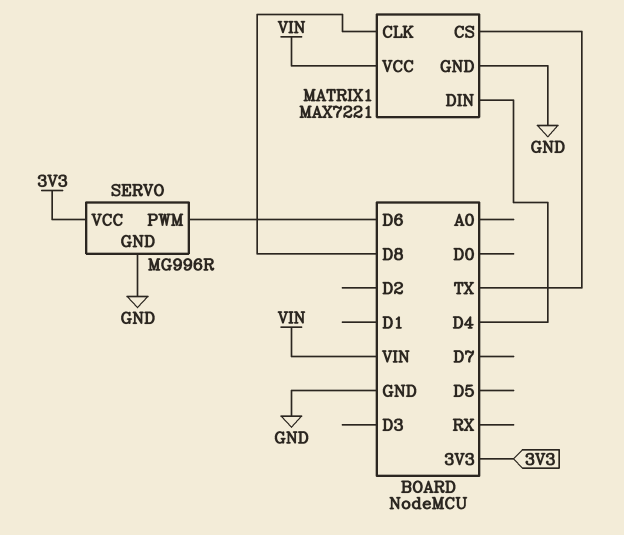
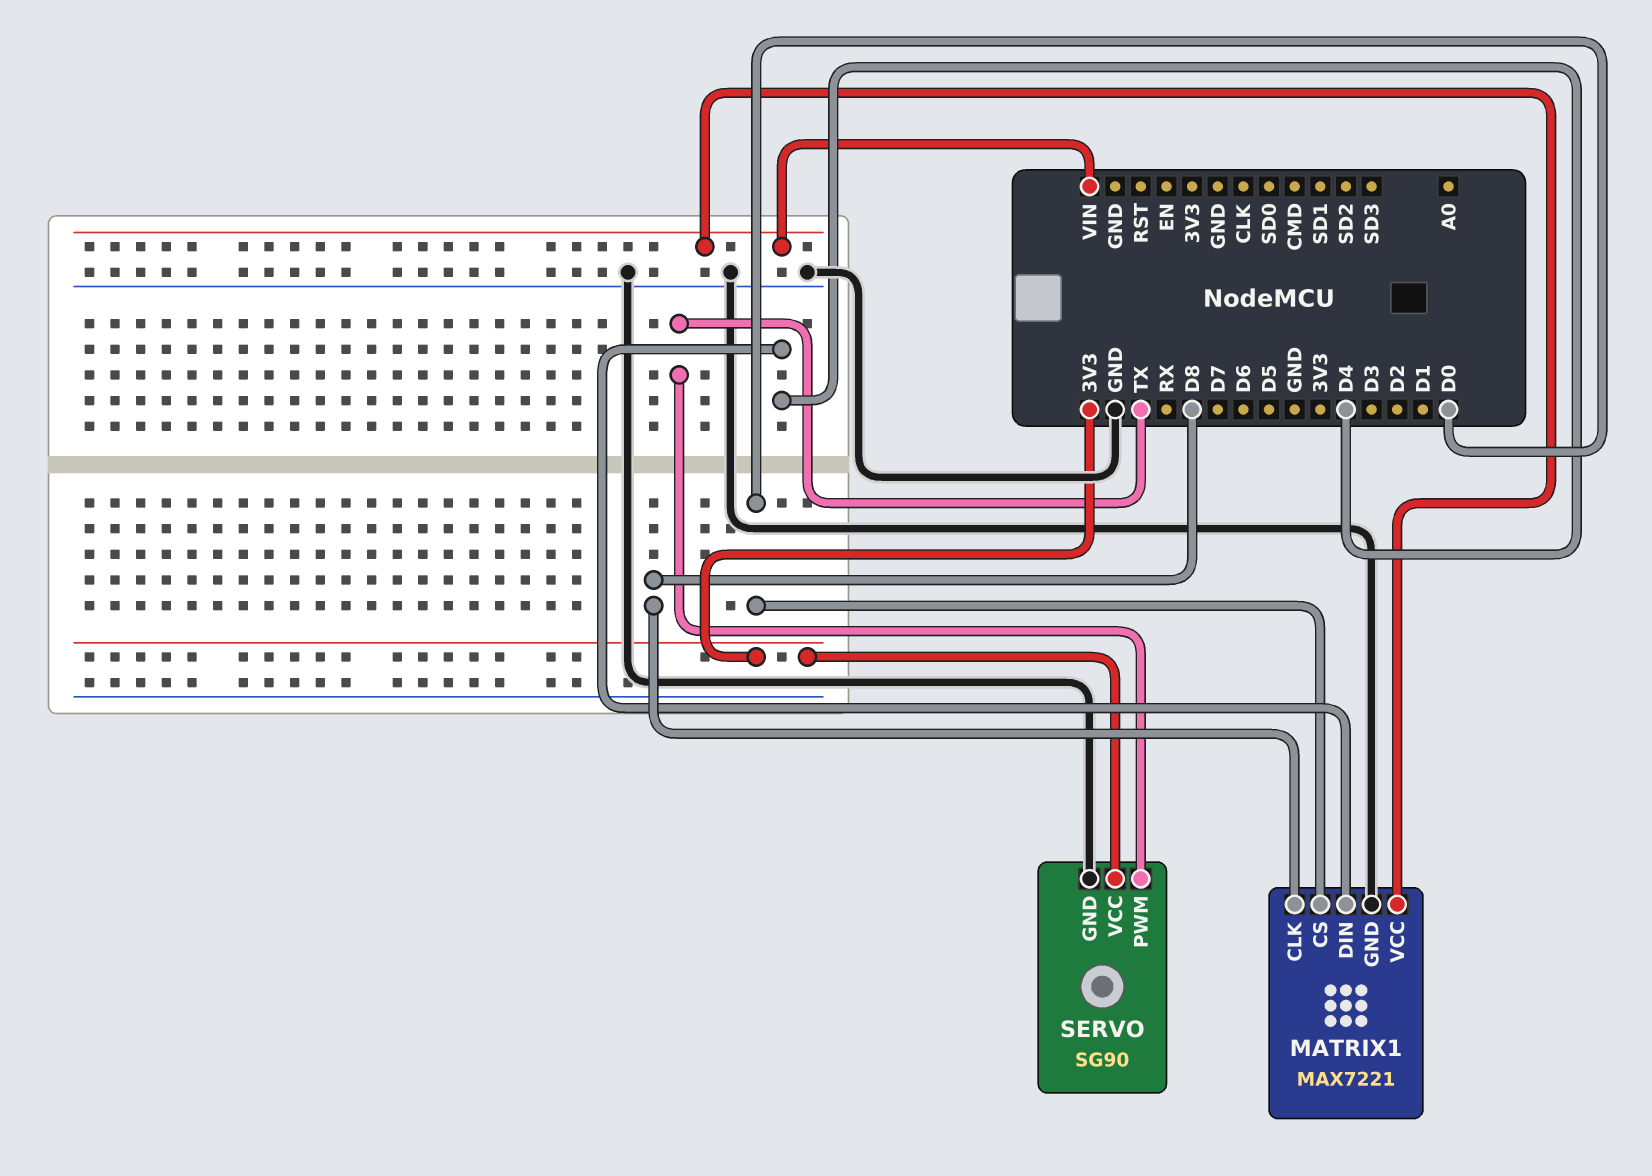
MATRIX1 pin CS: TX -> D0
SERVO: MG996R -> SG90
SERVO pin PWM: D6 -> TX

